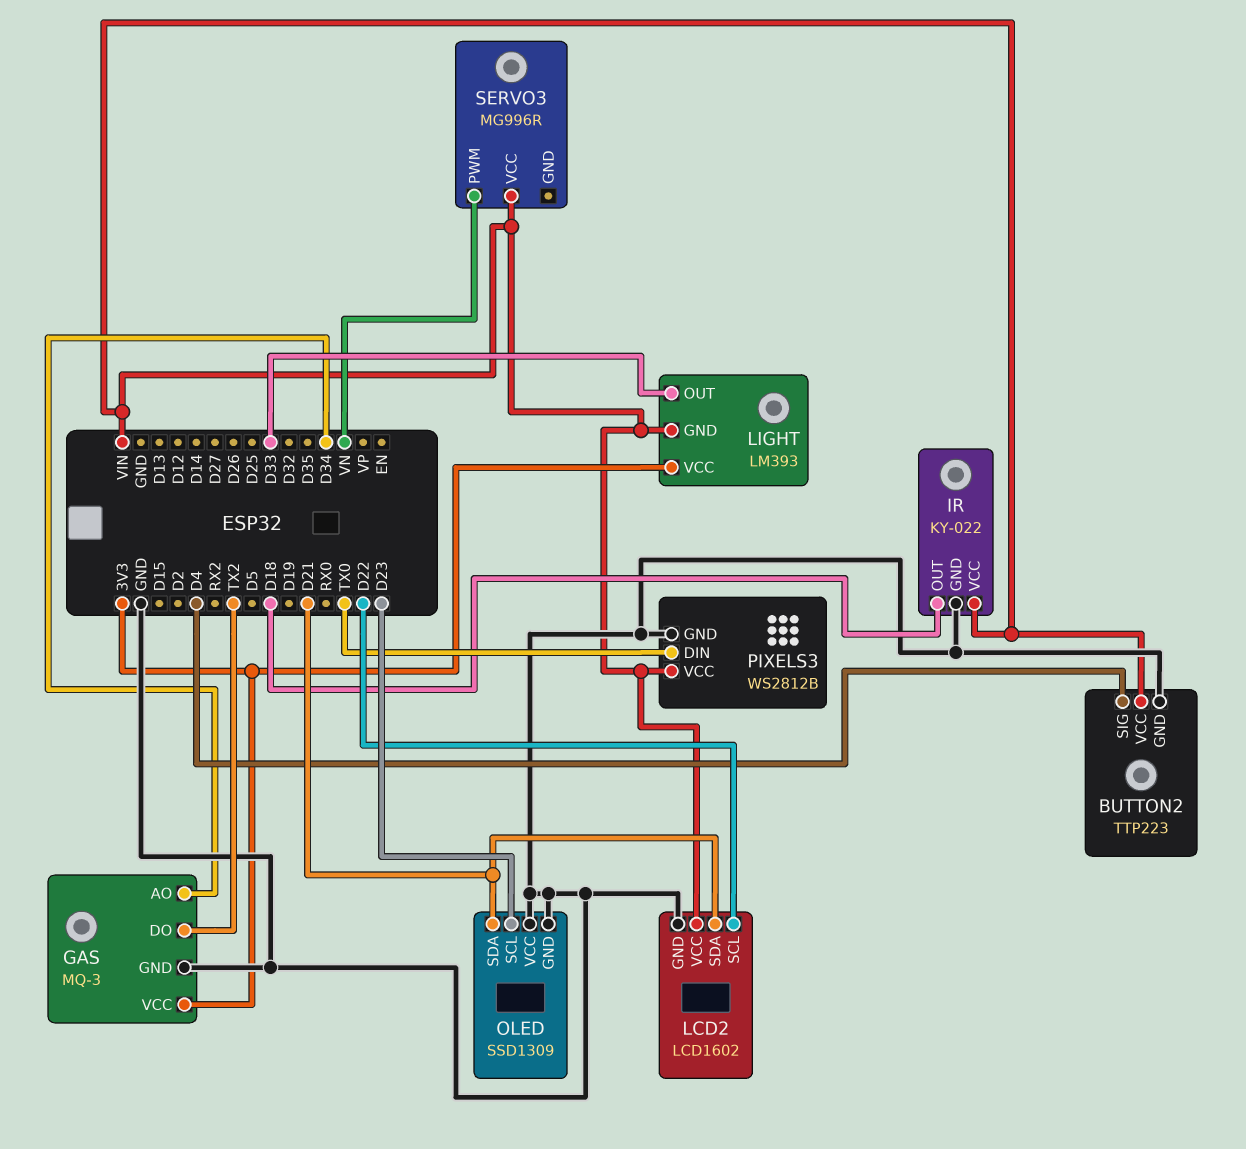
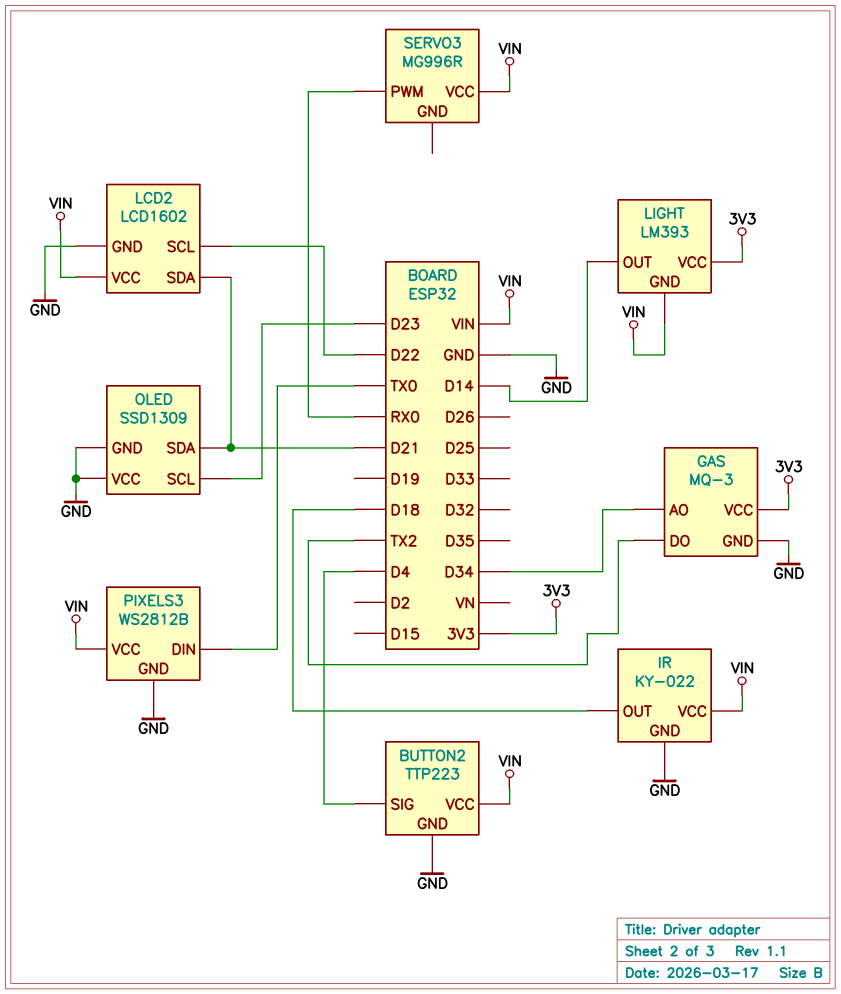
LIGHT pin OUT: D33 -> D14
SERVO3 pin PWM: VN -> RX0

